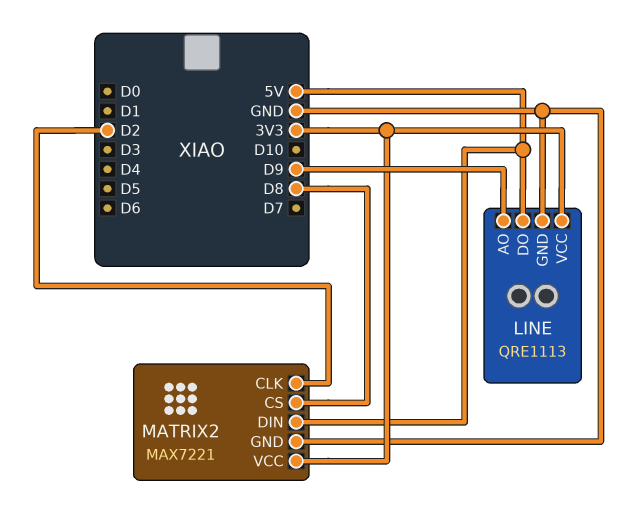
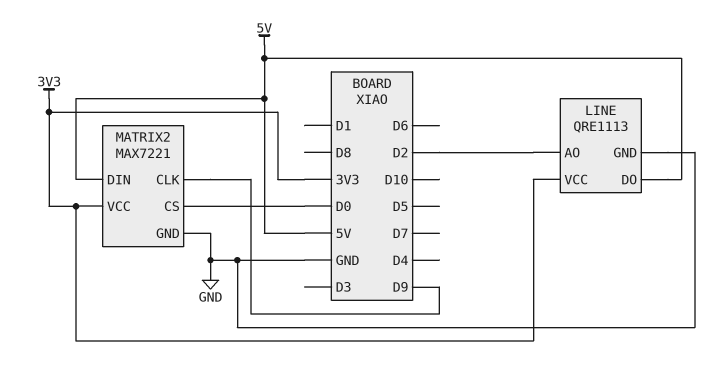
LINE pin AO: D9 -> D2
MATRIX2 pin CLK: D2 -> D9
MATRIX2 pin CS: D8 -> D0

